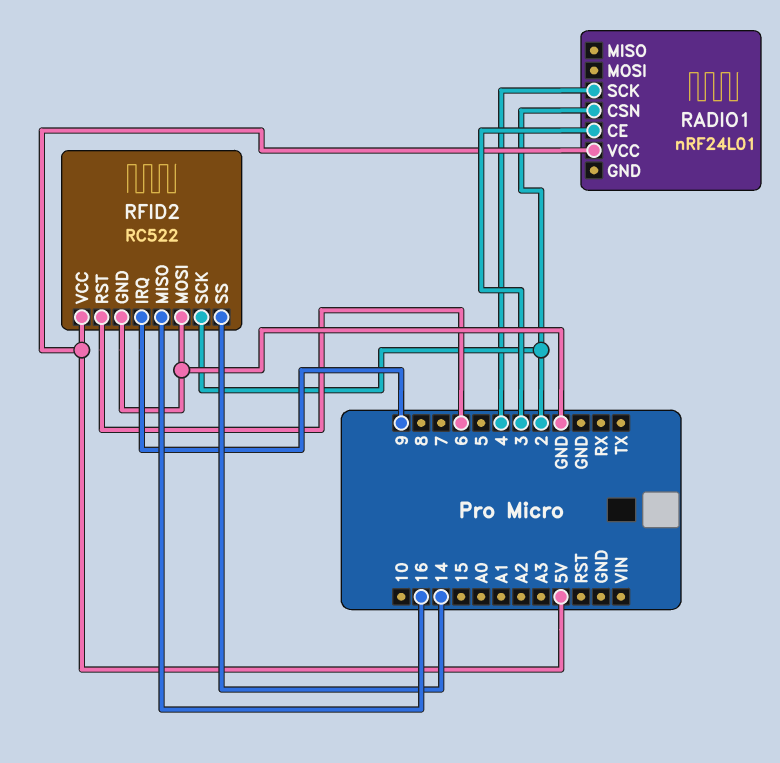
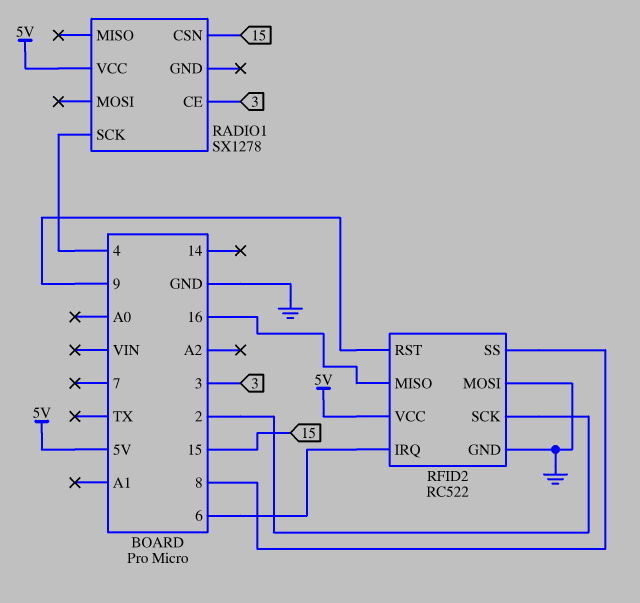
RADIO1: nRF24L01 -> SX1278
RADIO1 pin CSN: 2 -> 15
RFID2 pin IRQ: 9 -> 6
RFID2 pin RST: 6 -> 9
RFID2 pin SS: 14 -> 8

